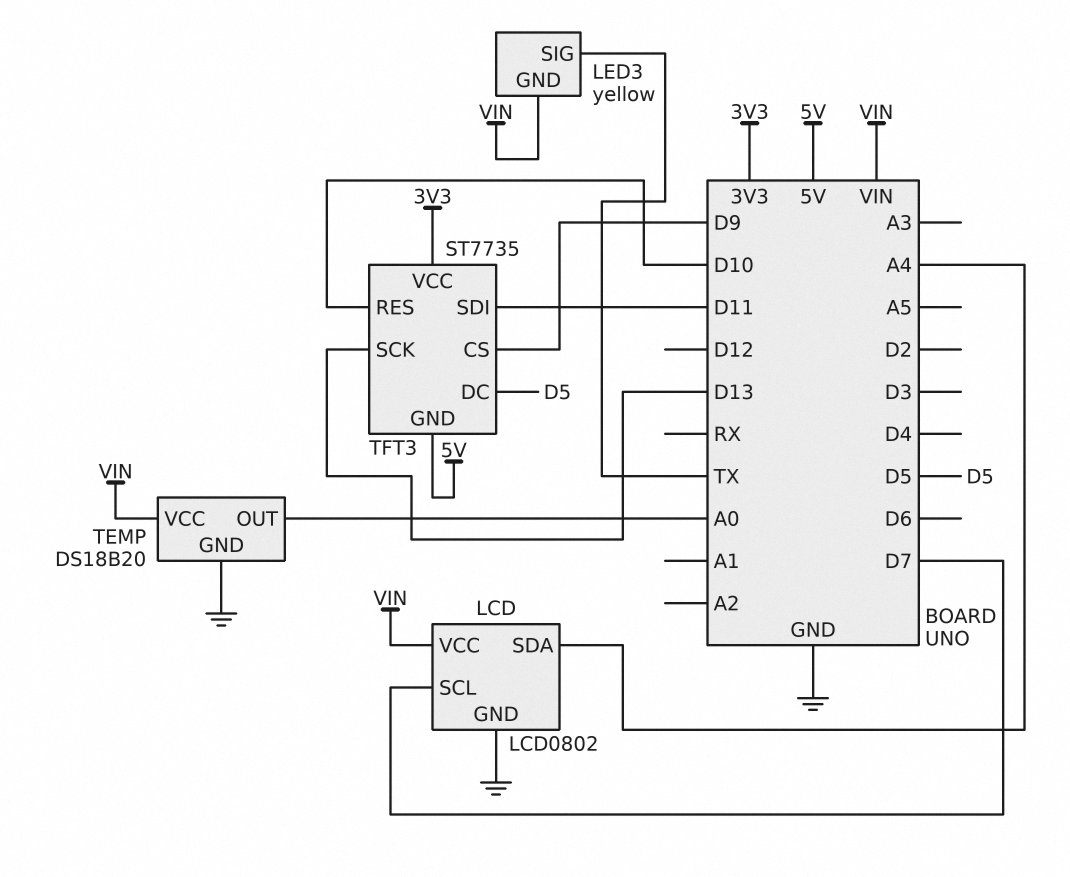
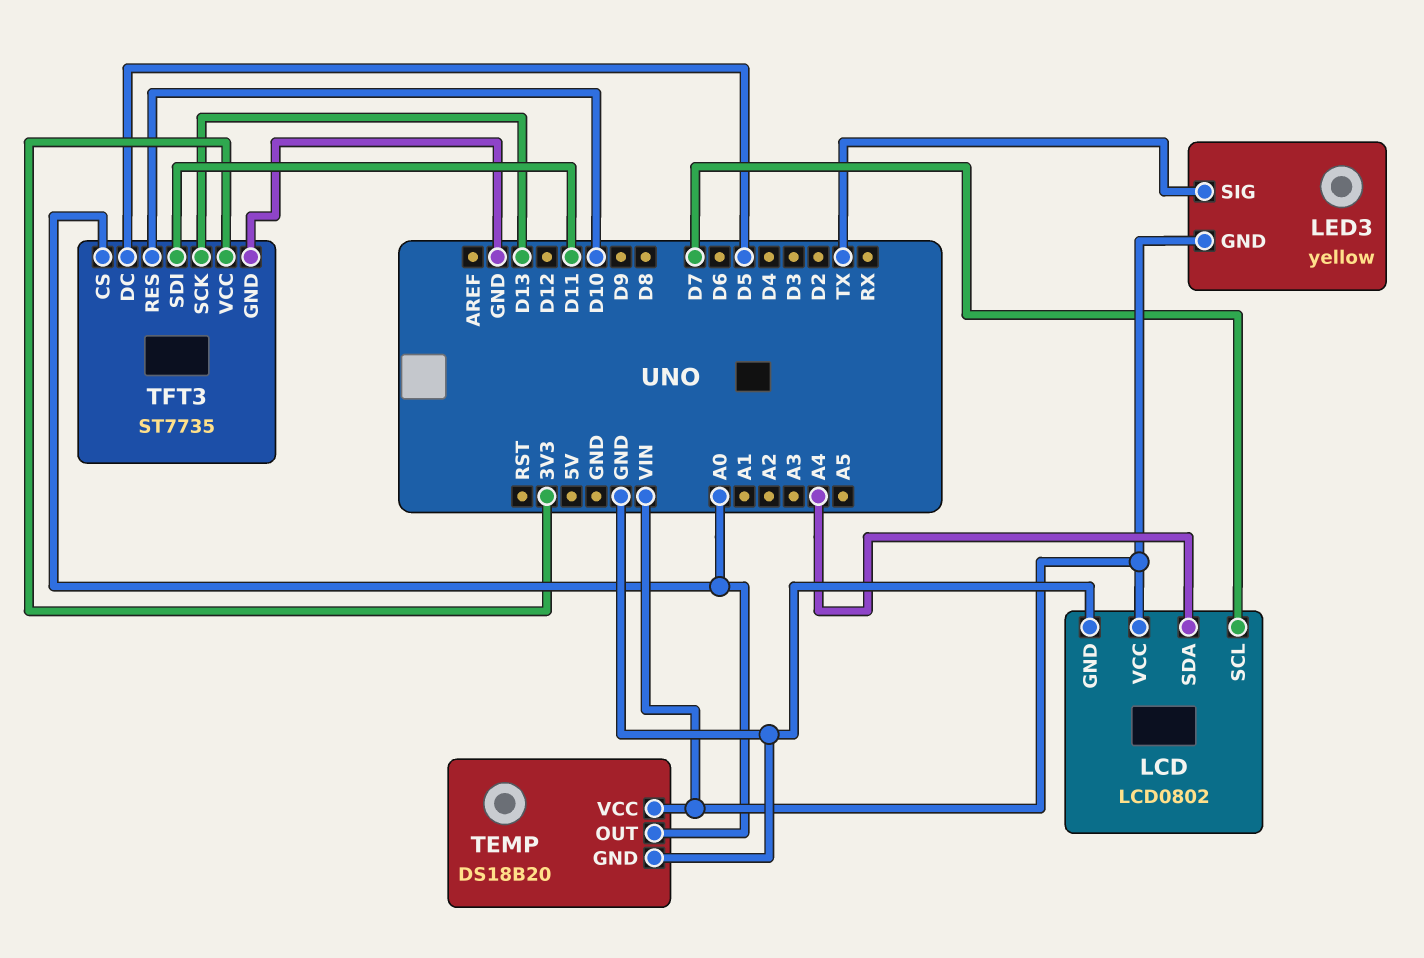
TFT3 pin CS: D9 -> A0
TFT3 pin GND: 5V -> GND

